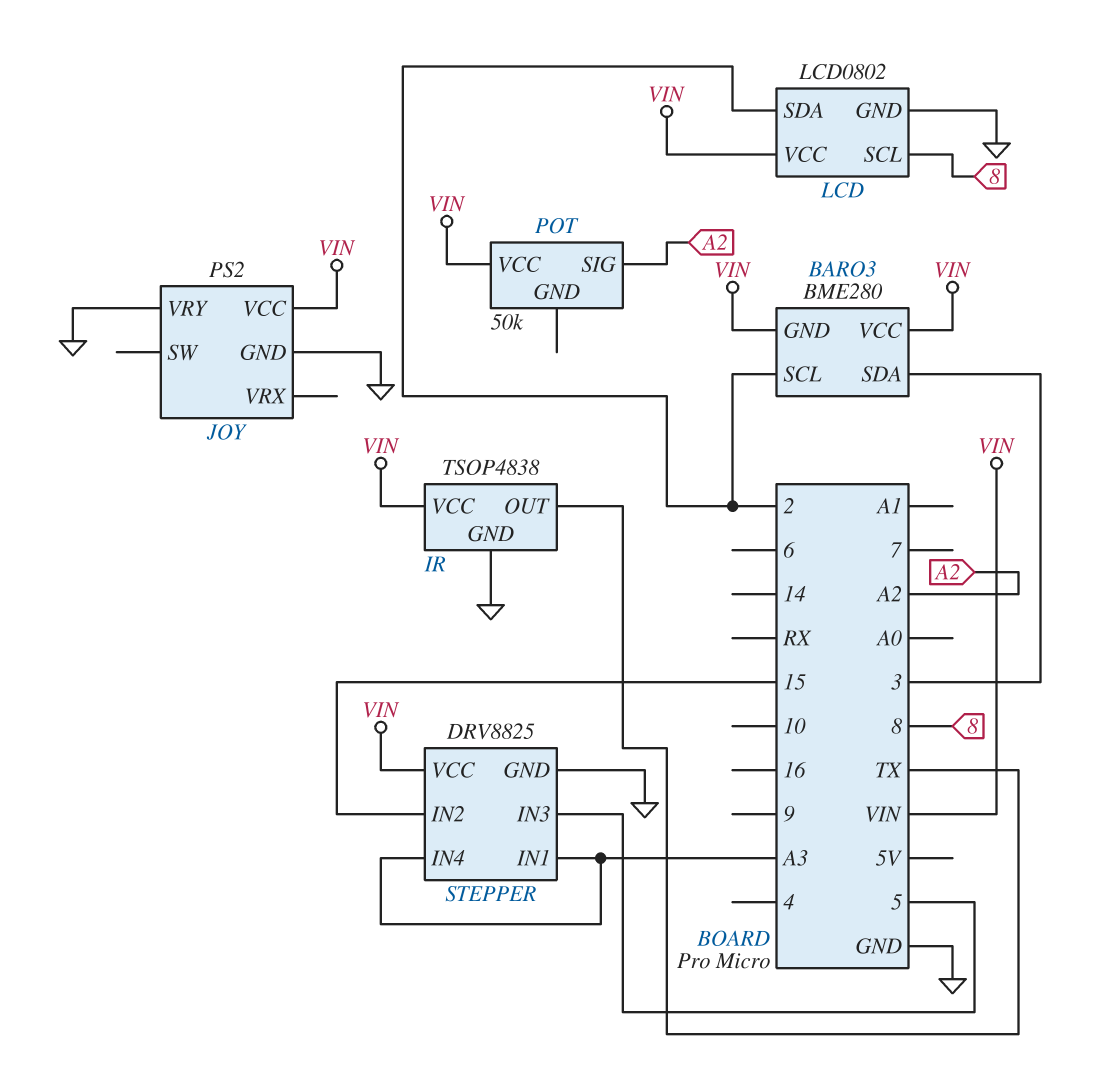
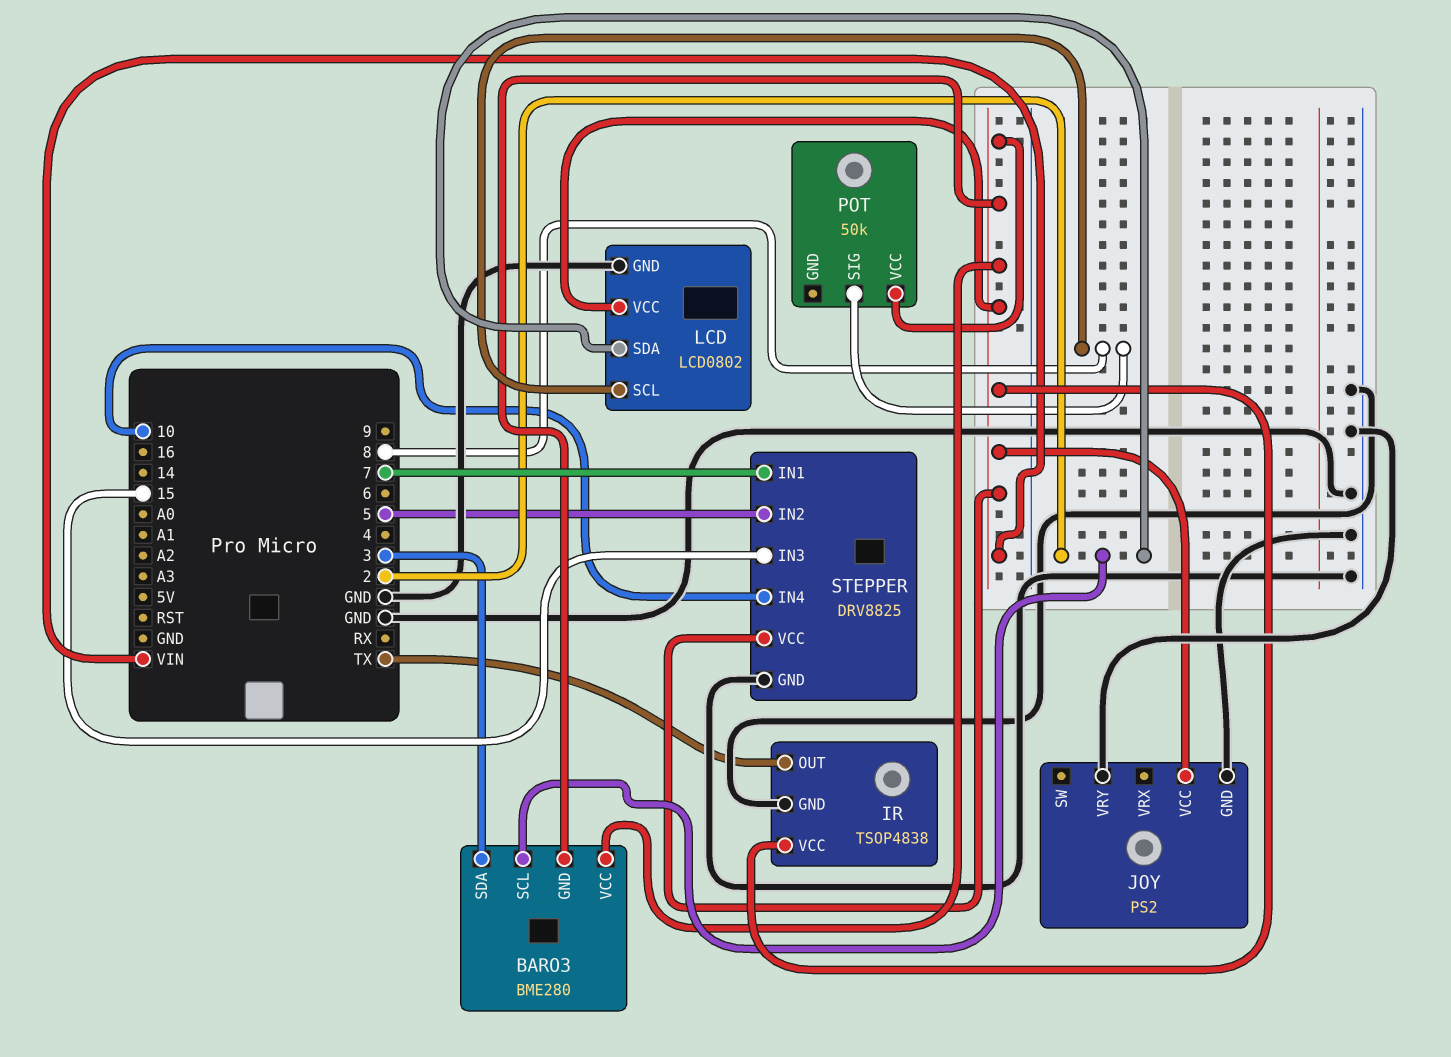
POT pin SIG: A2 -> 8
STEPPER pin IN1: A3 -> 7
STEPPER pin IN2: 15 -> 5
STEPPER pin IN3: 5 -> 15
STEPPER pin IN4: A3 -> 10

